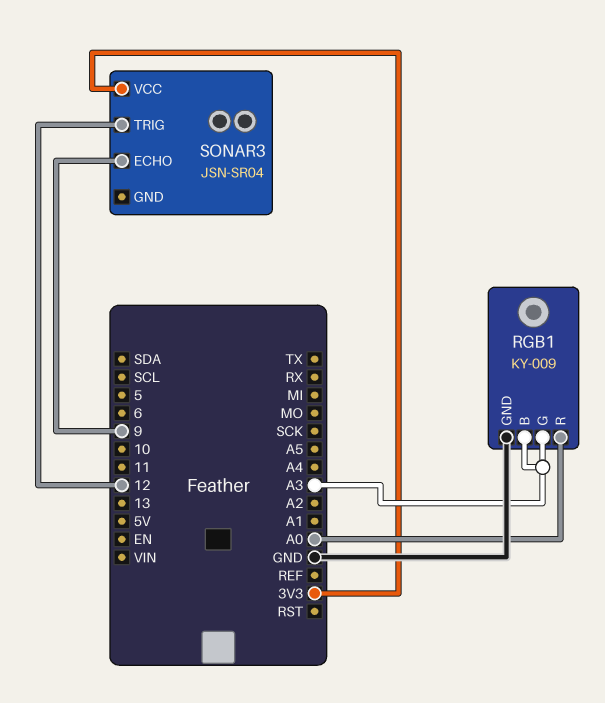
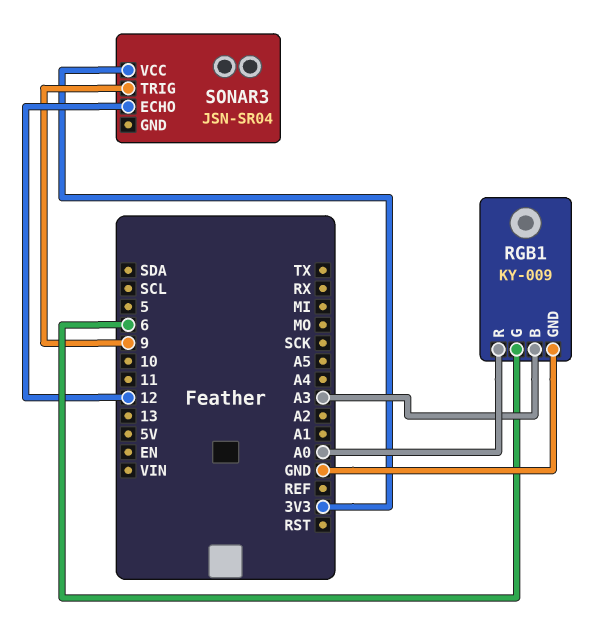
RGB1 pin G: A3 -> 6
SONAR3 pin ECHO: 9 -> 12
SONAR3 pin TRIG: 12 -> 9

